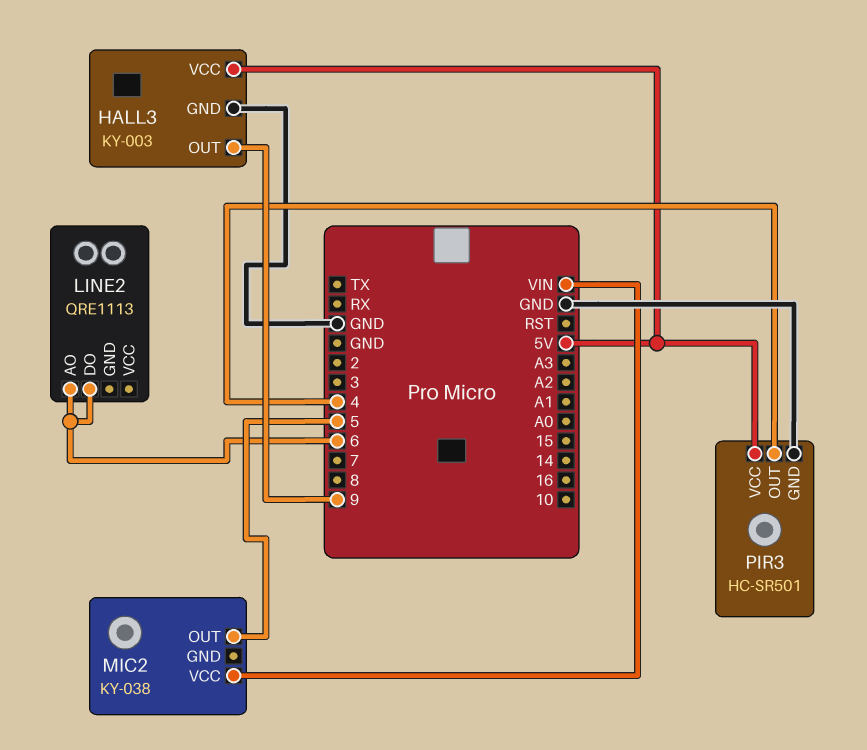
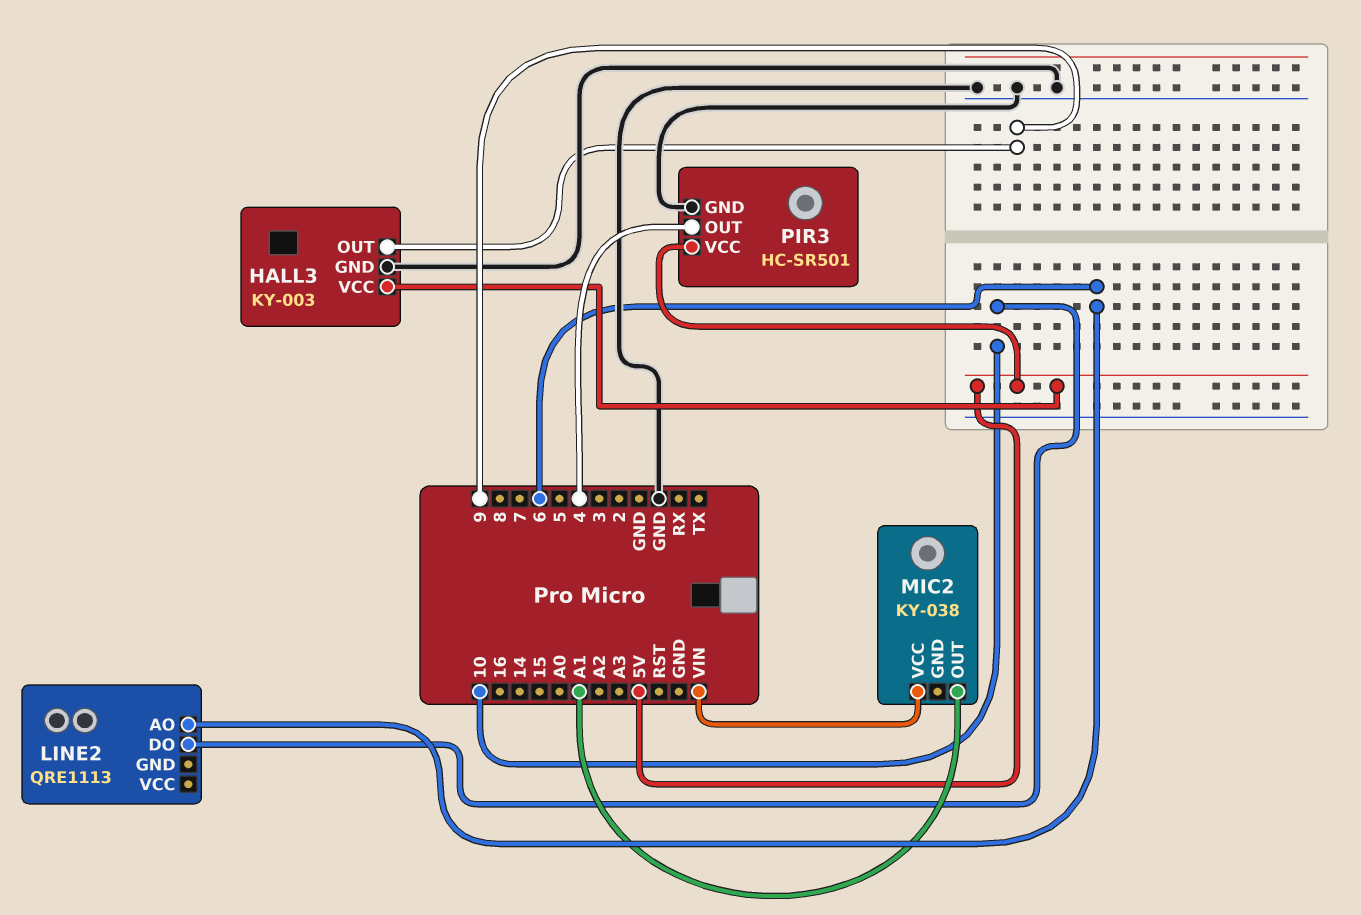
LINE2 pin DO: 6 -> 10
MIC2 pin OUT: 5 -> A1

